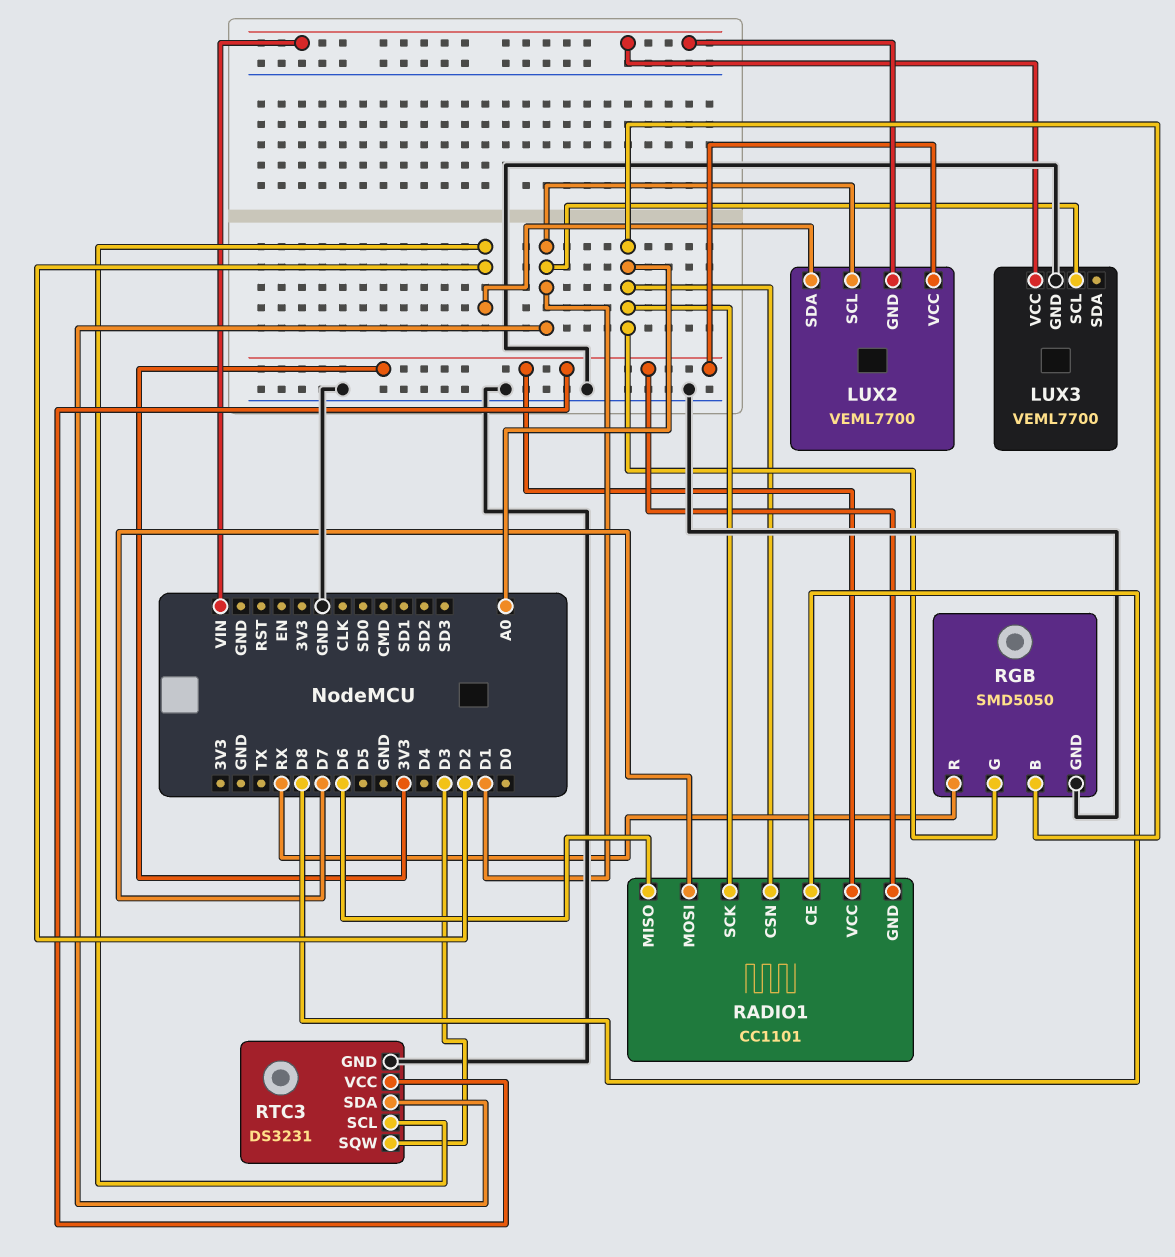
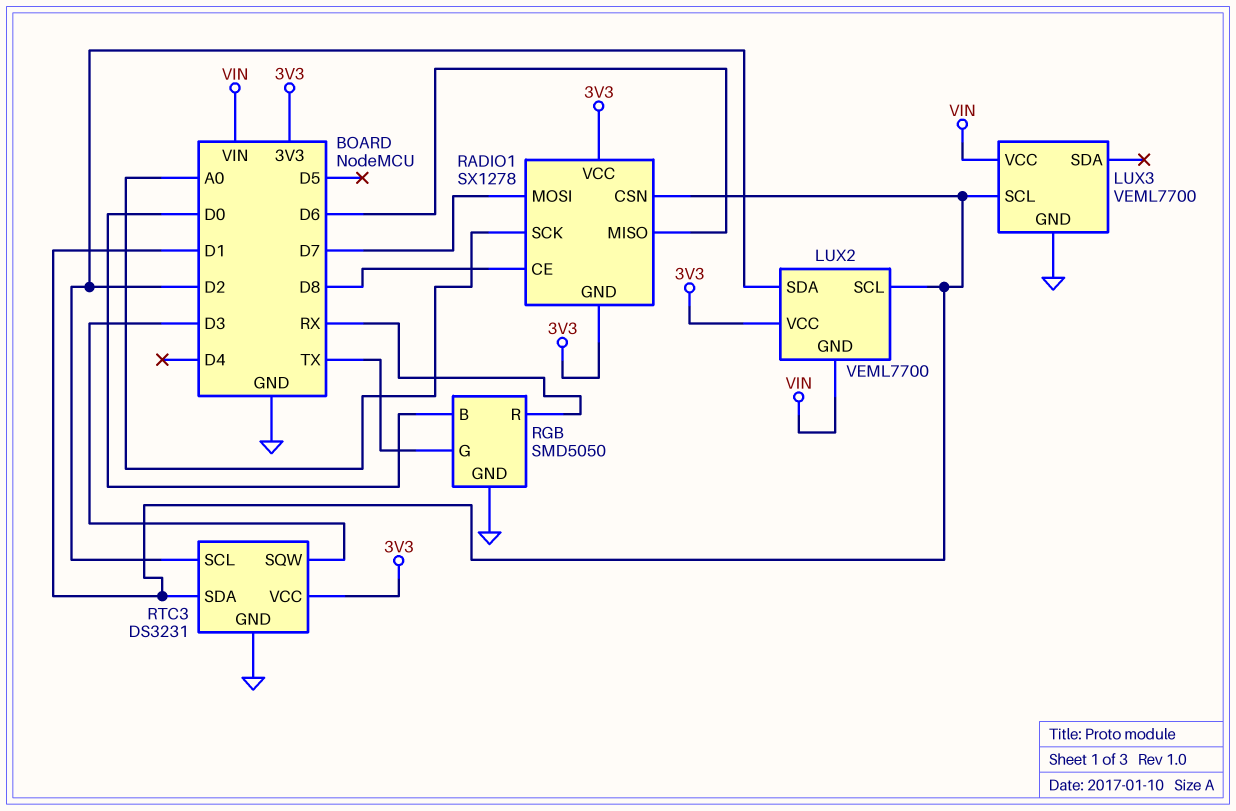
RADIO1: CC1101 -> SX1278
RADIO1 pin CSN: A0 -> D1
RGB pin B: A0 -> D0
RGB pin G: A0 -> TX

